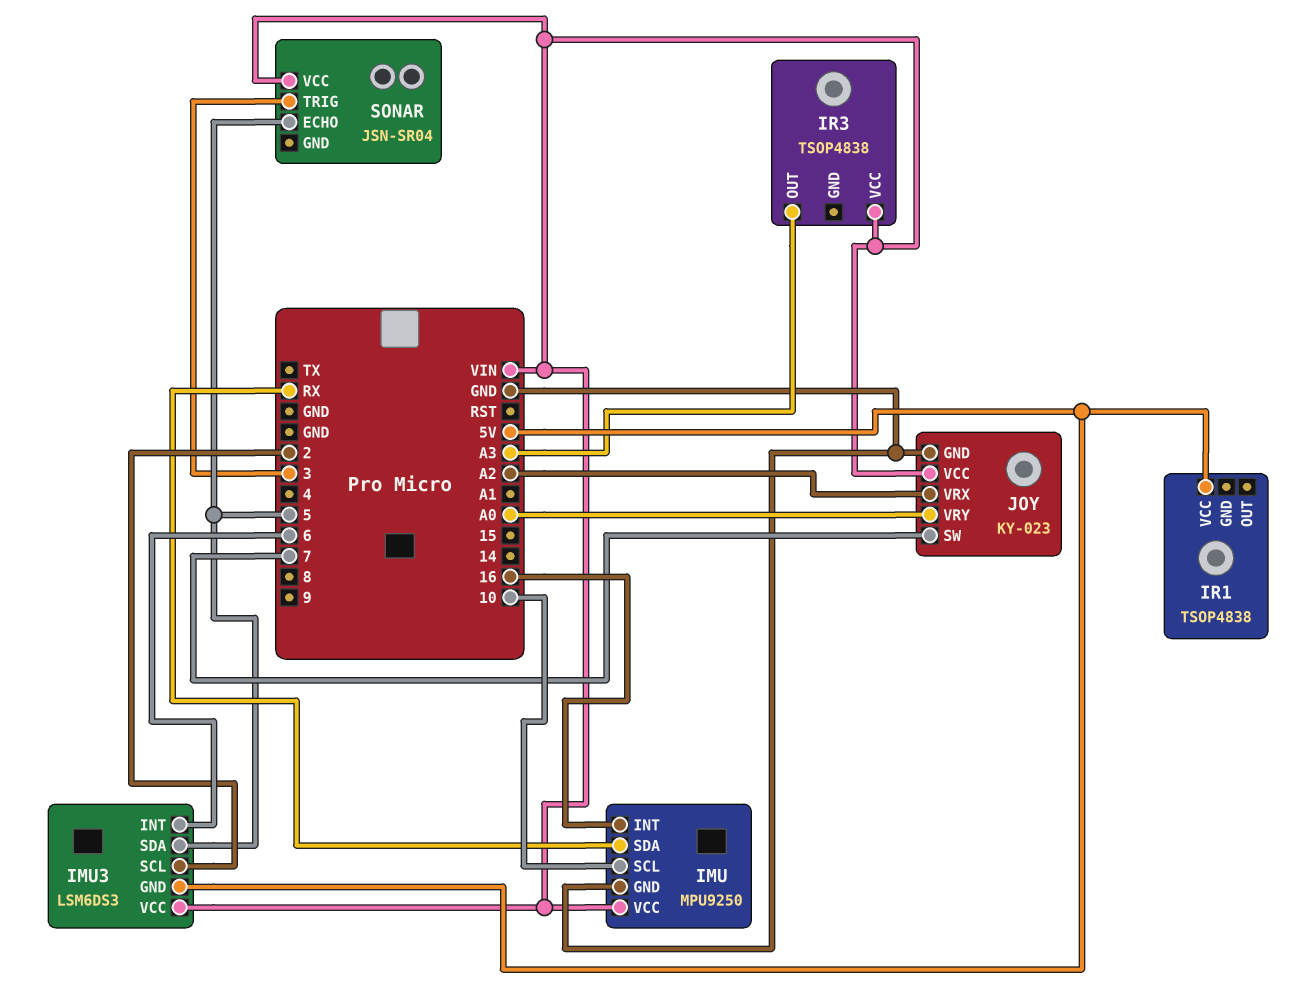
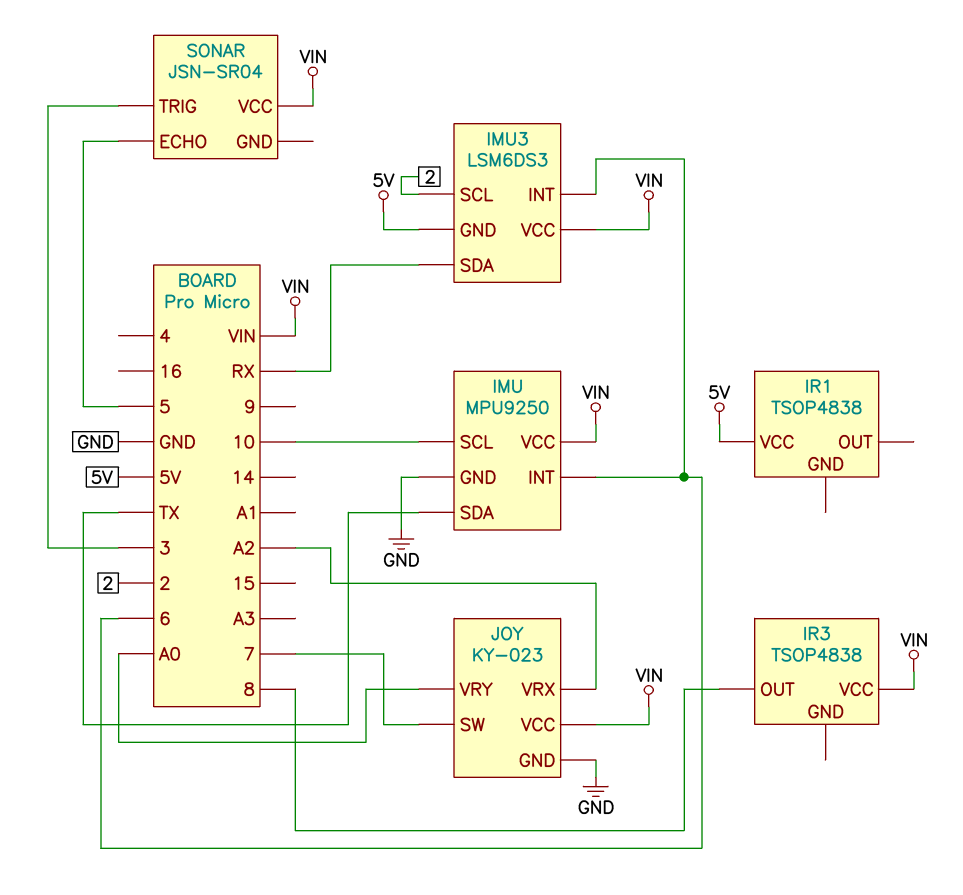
IMU pin INT: 16 -> 6
IMU pin SDA: RX -> TX
IMU3 pin SDA: 5 -> RX
IR3 pin OUT: A3 -> 8

